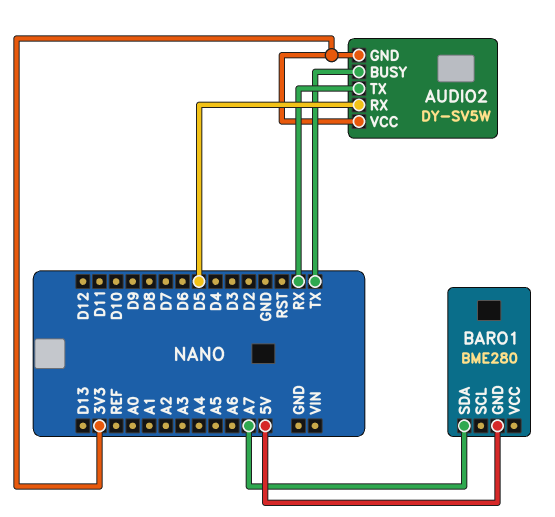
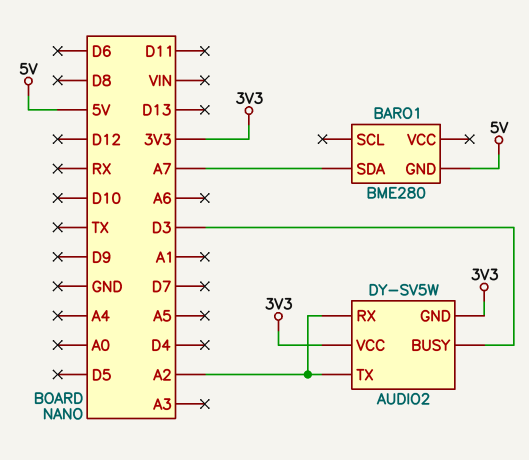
AUDIO2 pin BUSY: TX -> D3
AUDIO2 pin RX: D5 -> A2
AUDIO2 pin TX: RX -> A2

